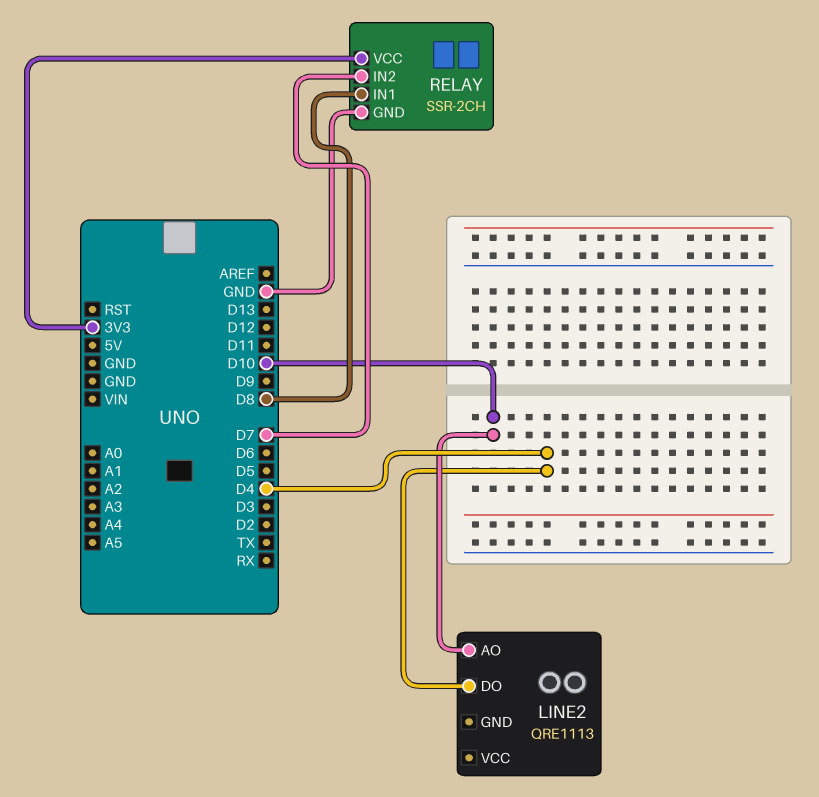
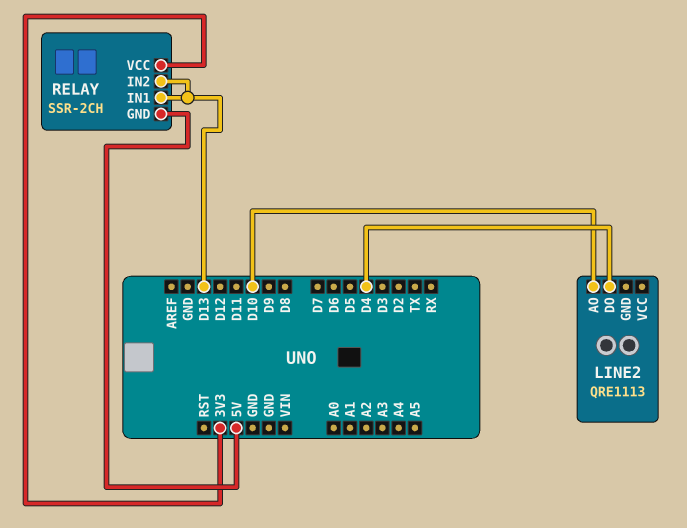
RELAY pin GND: GND -> 5V
RELAY pin IN1: D8 -> D13
RELAY pin IN2: D7 -> D13

